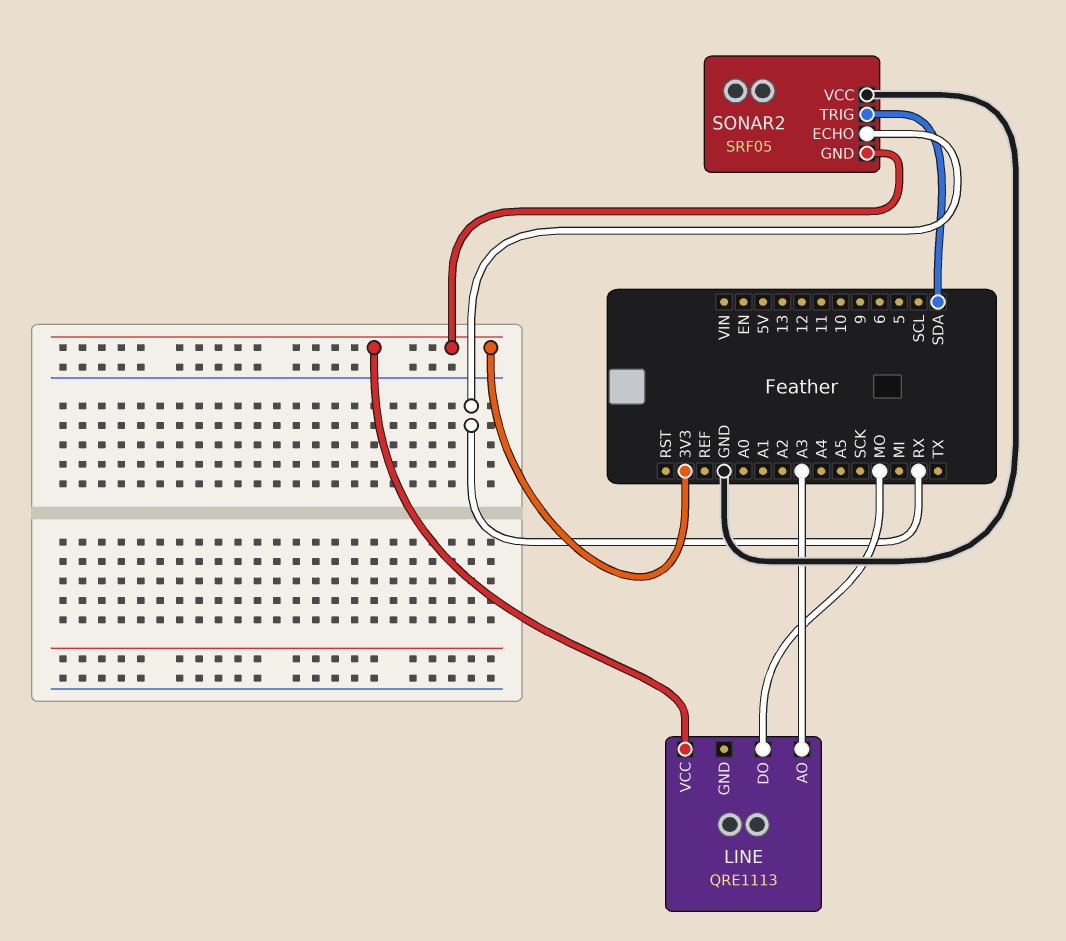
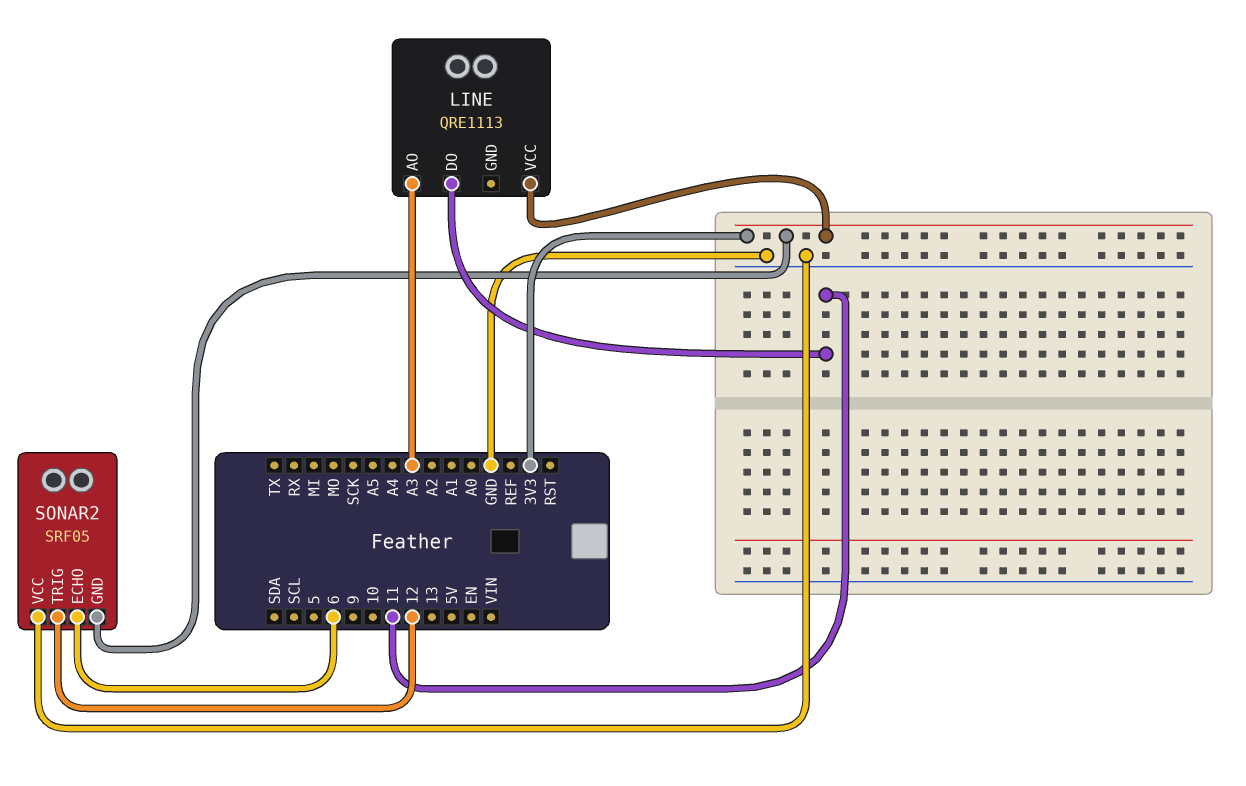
LINE pin DO: MO -> 11
SONAR2 pin ECHO: RX -> 6
SONAR2 pin TRIG: SDA -> 12

